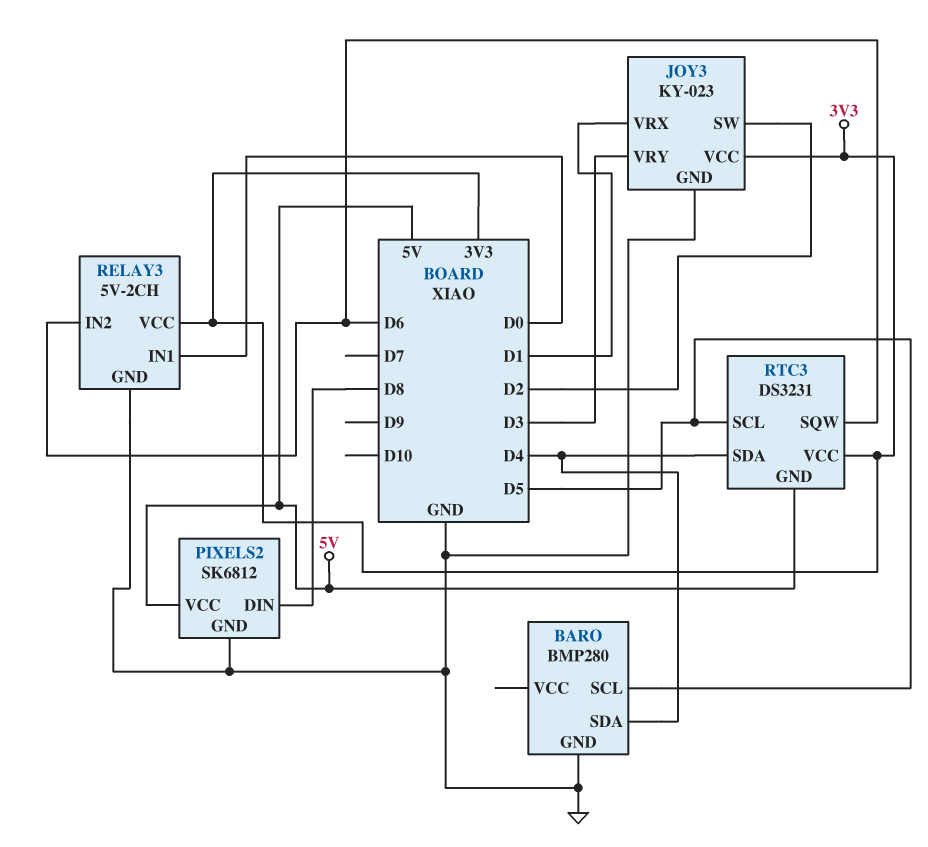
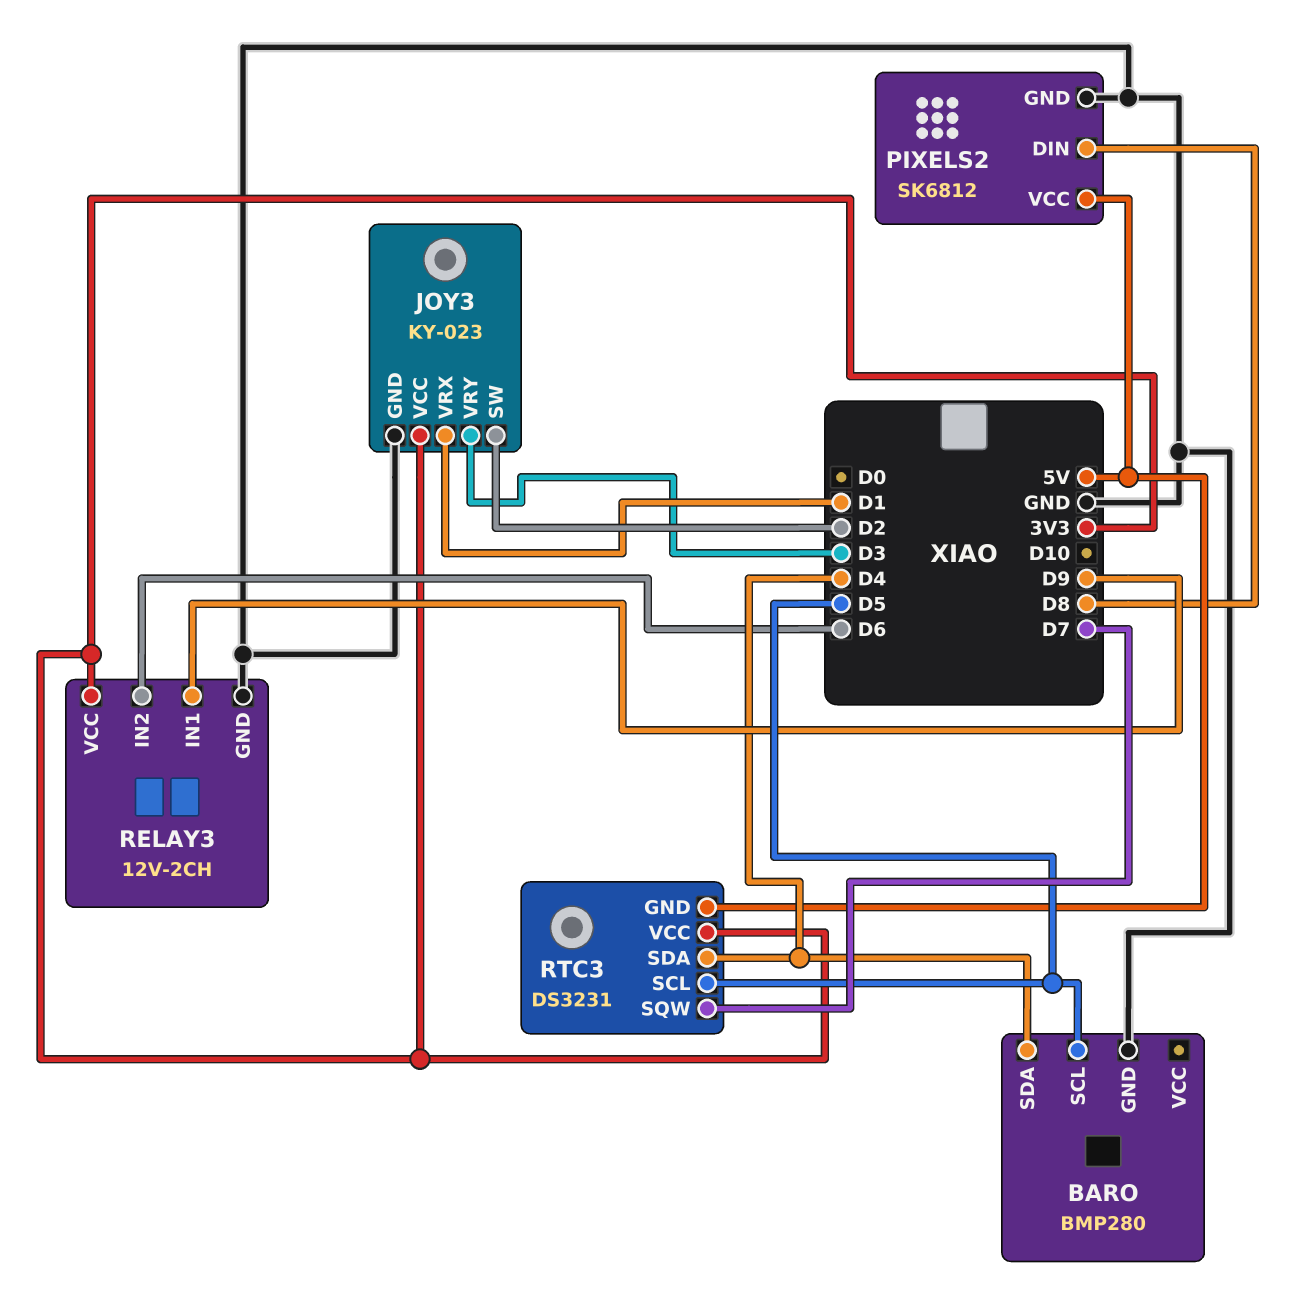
RELAY3: 5V-2CH -> 12V-2CH
RELAY3 pin IN1: D0 -> D9
RTC3 pin SQW: D6 -> D7

